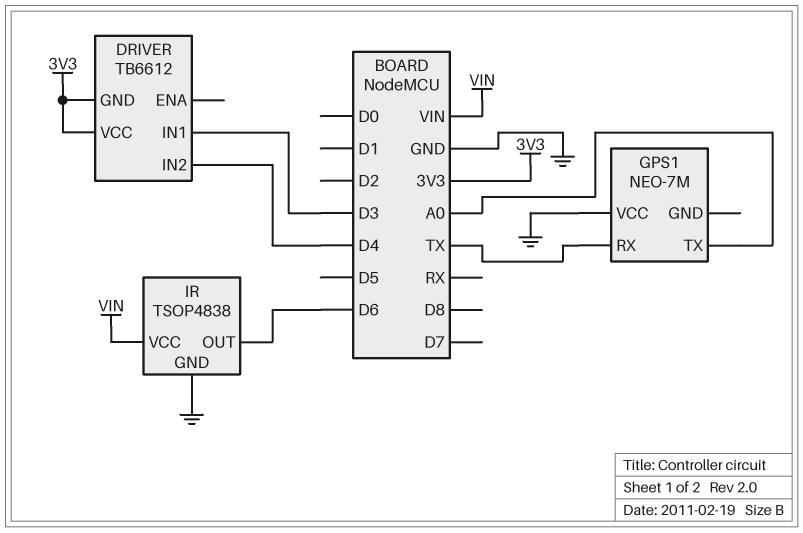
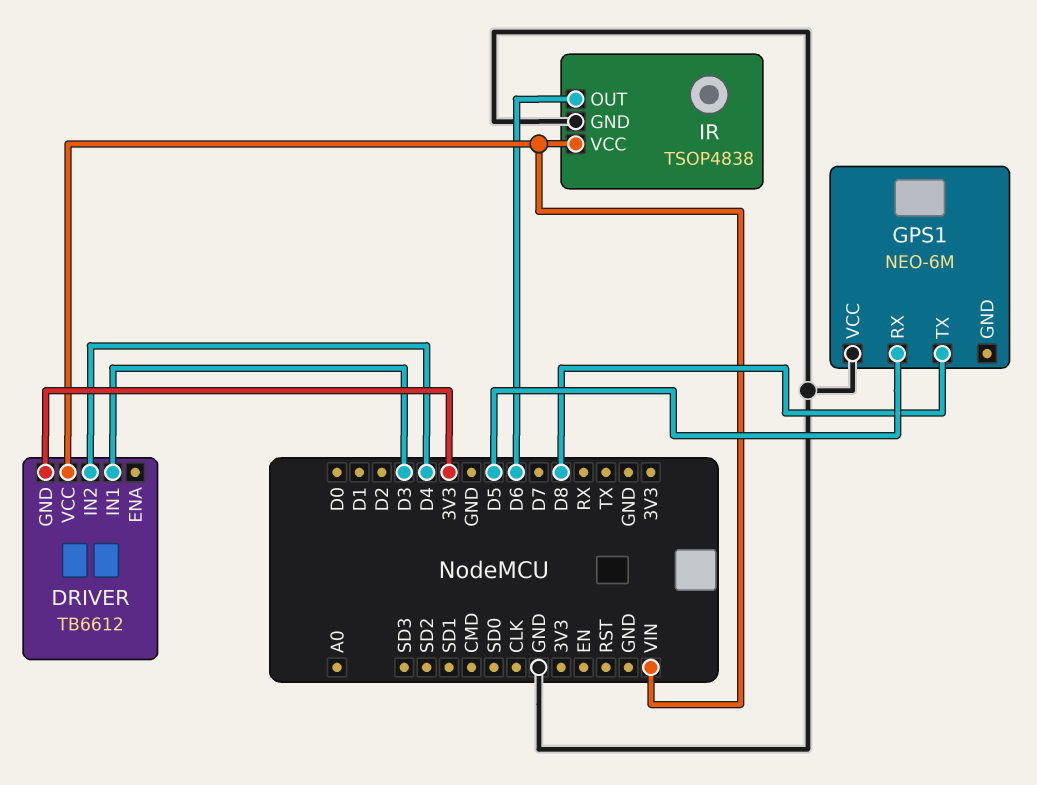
DRIVER pin VCC: 3V3 -> VIN
GPS1: NEO-7M -> NEO-6M
GPS1 pin RX: TX -> D5
GPS1 pin TX: A0 -> D8

